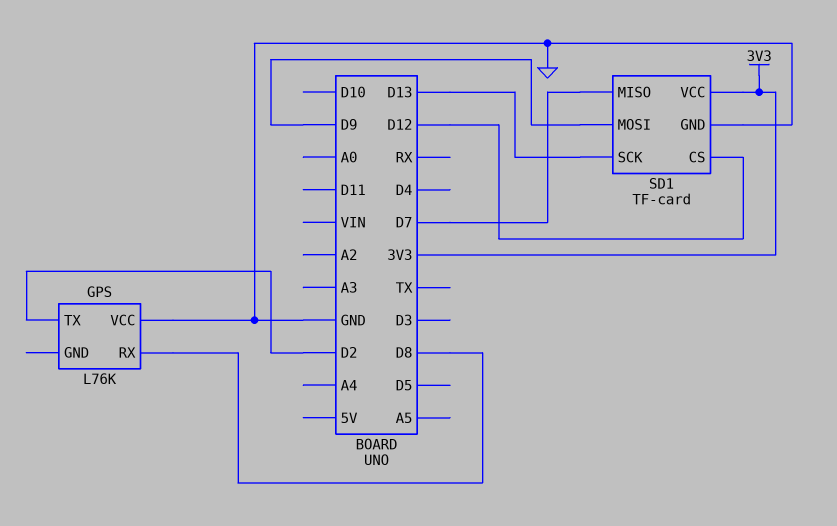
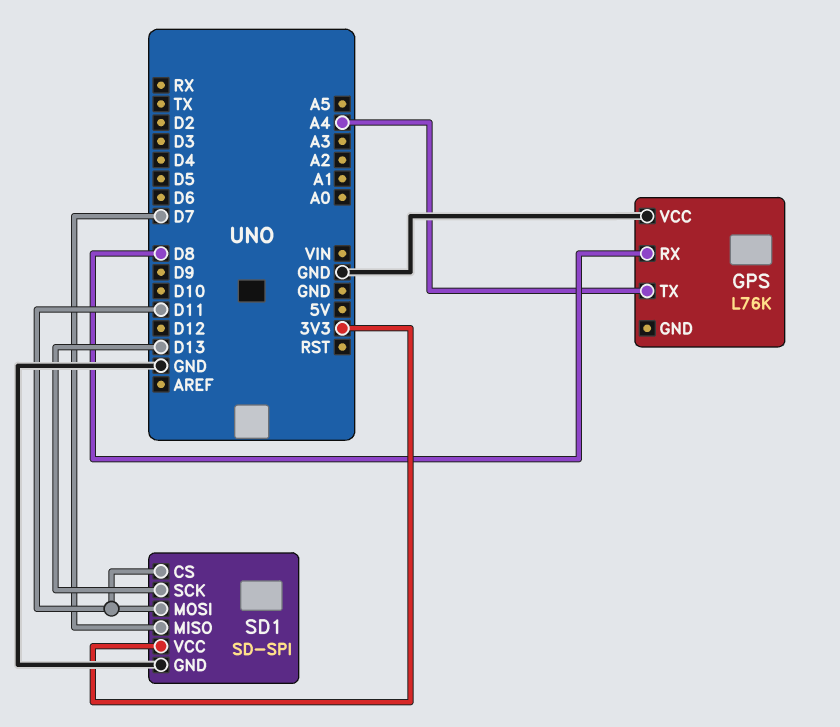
GPS pin TX: D2 -> A4
SD1: TF-card -> SD-SPI
SD1 pin CS: D12 -> D11
SD1 pin MOSI: D9 -> D11

